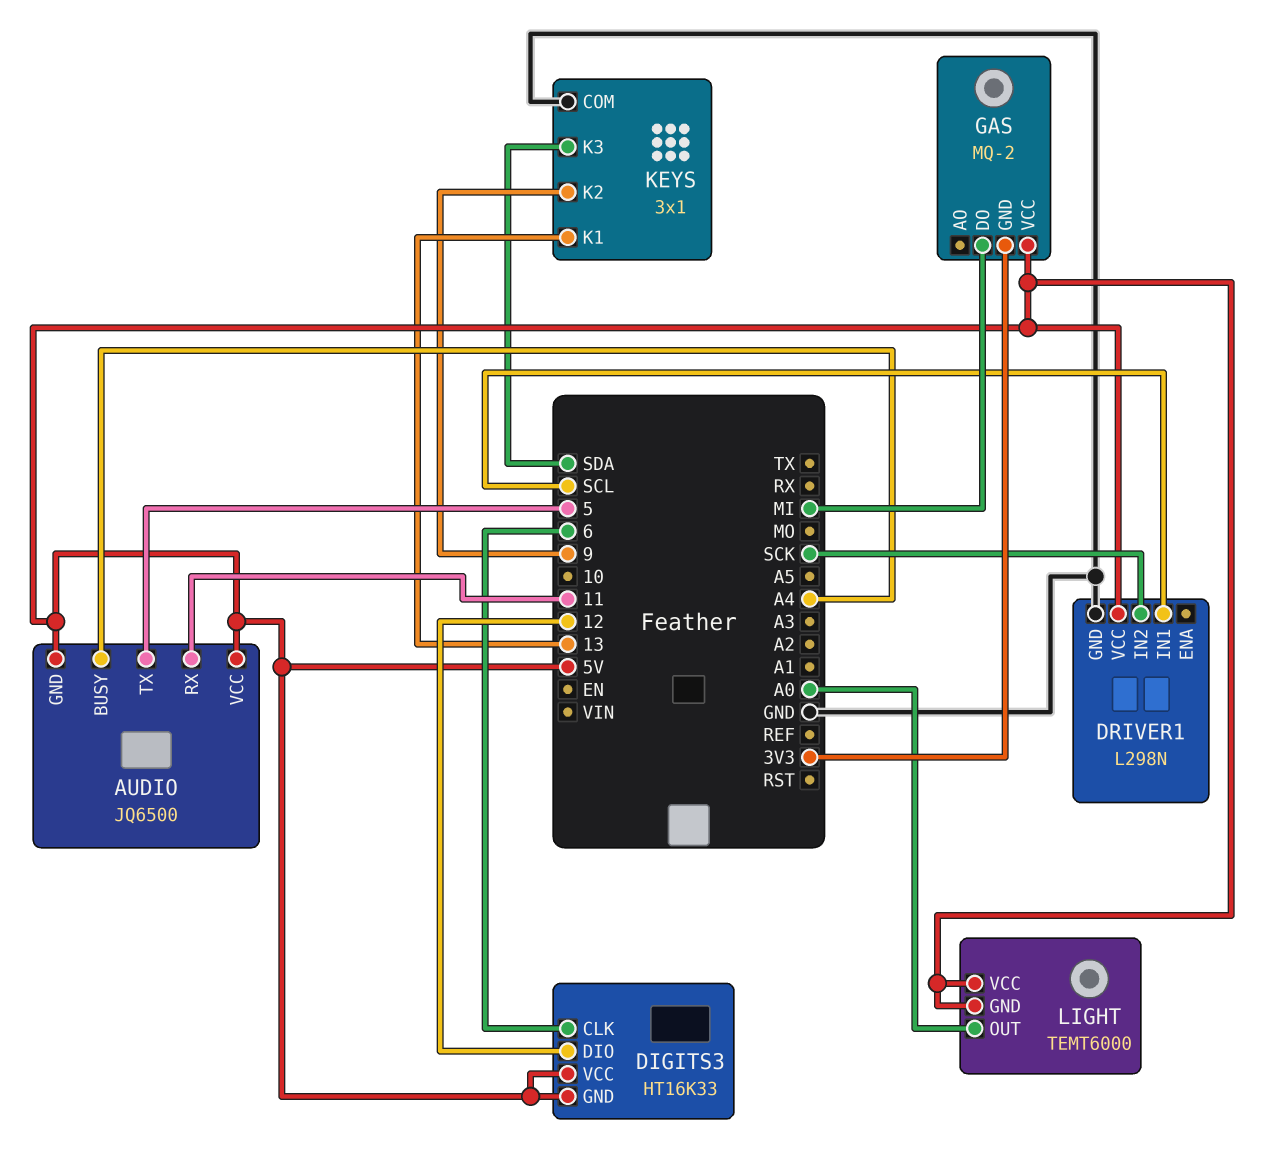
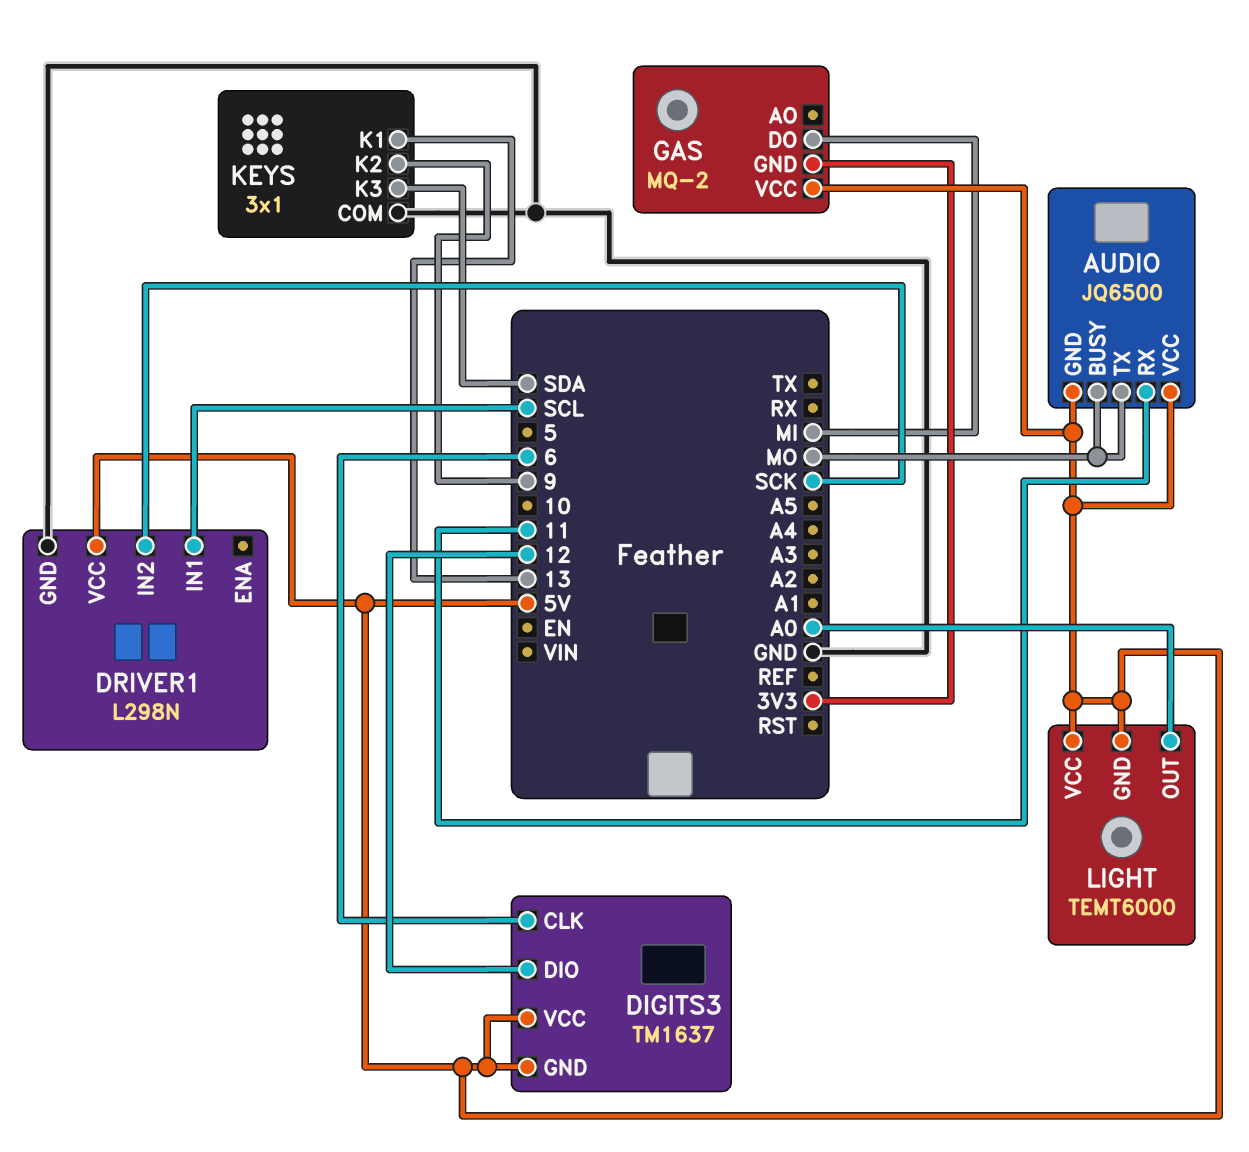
AUDIO pin BUSY: A4 -> MO
AUDIO pin TX: 5 -> MO
DIGITS3: HT16K33 -> TM1637

